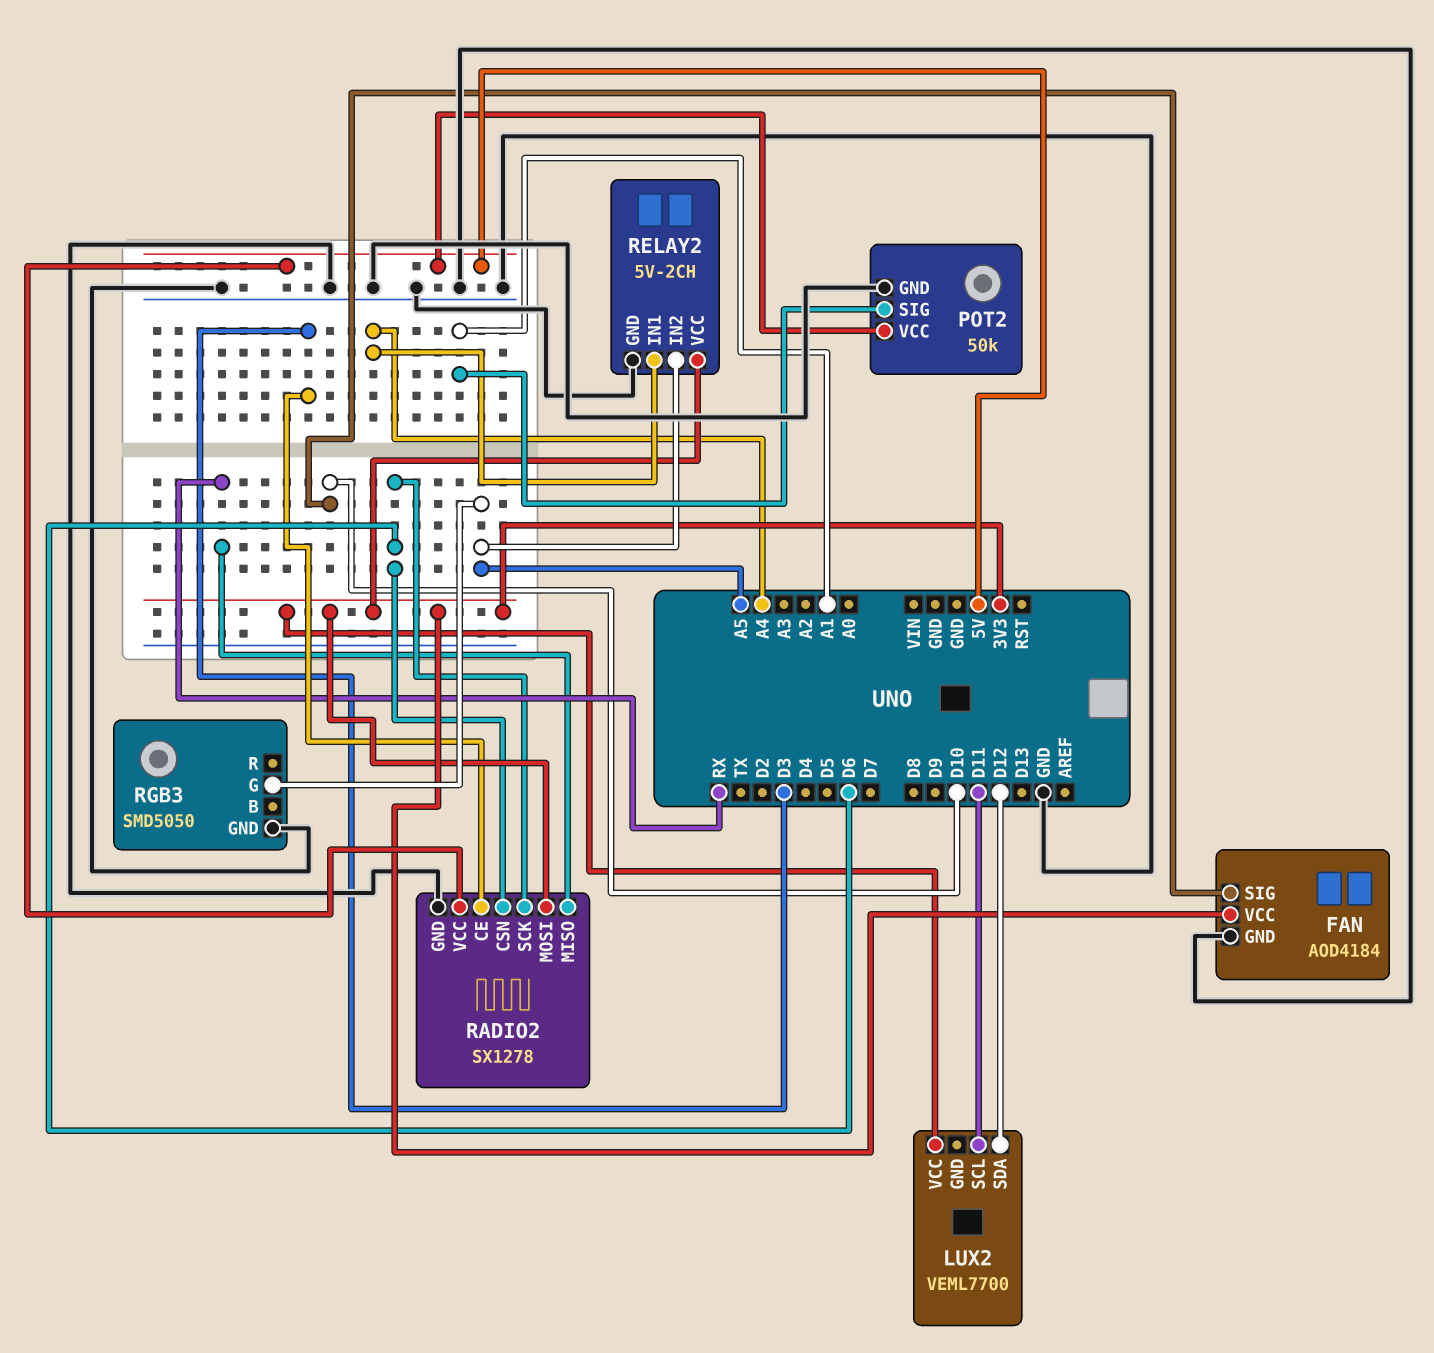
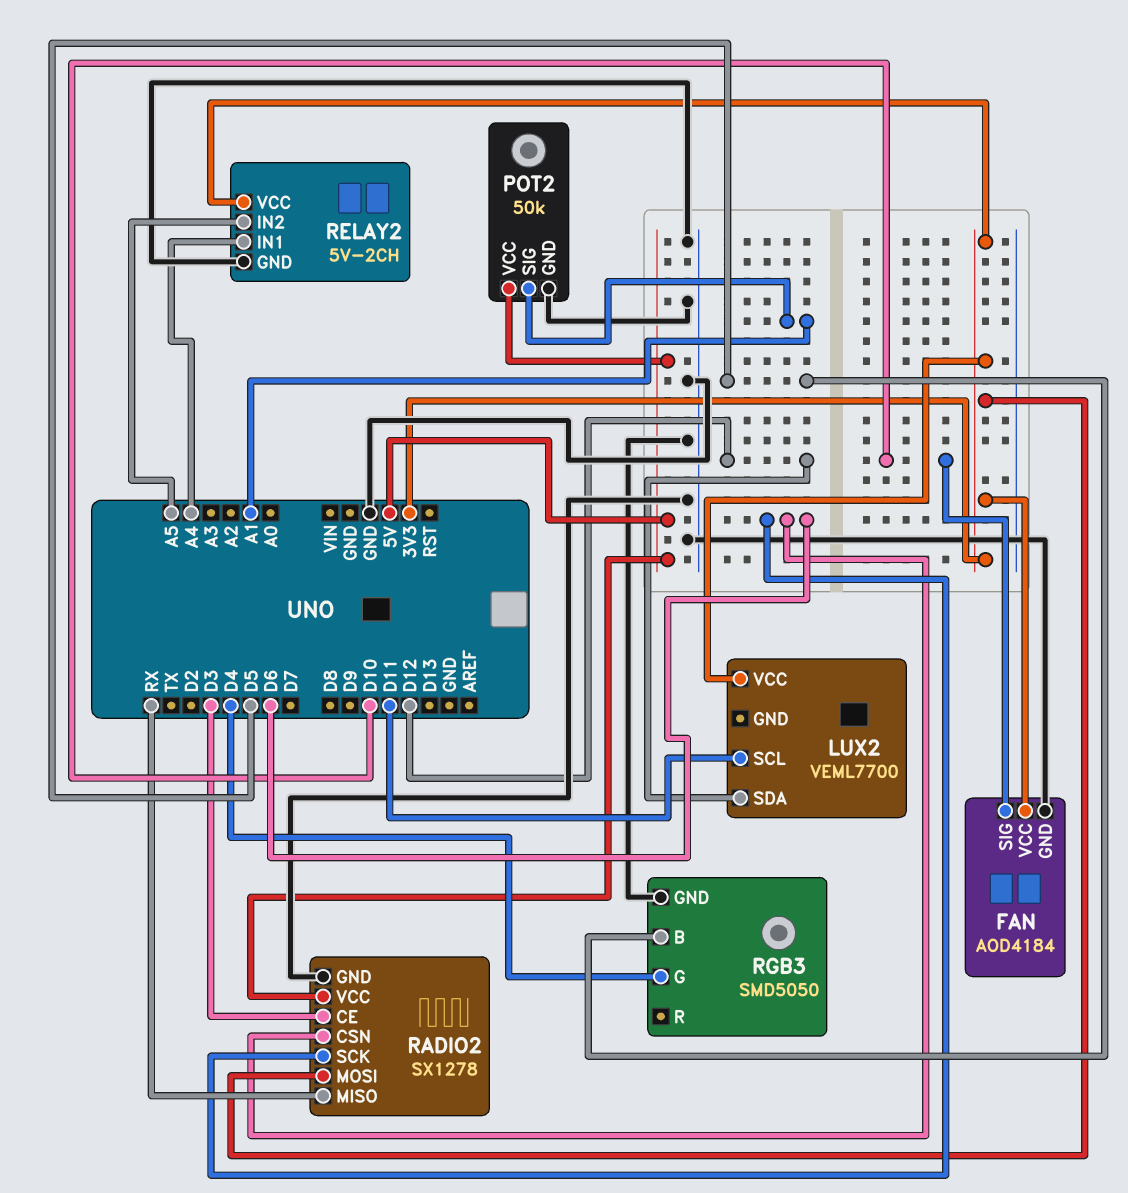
RGB3 pin B: none -> D5
RGB3 pin G: A5 -> D4

